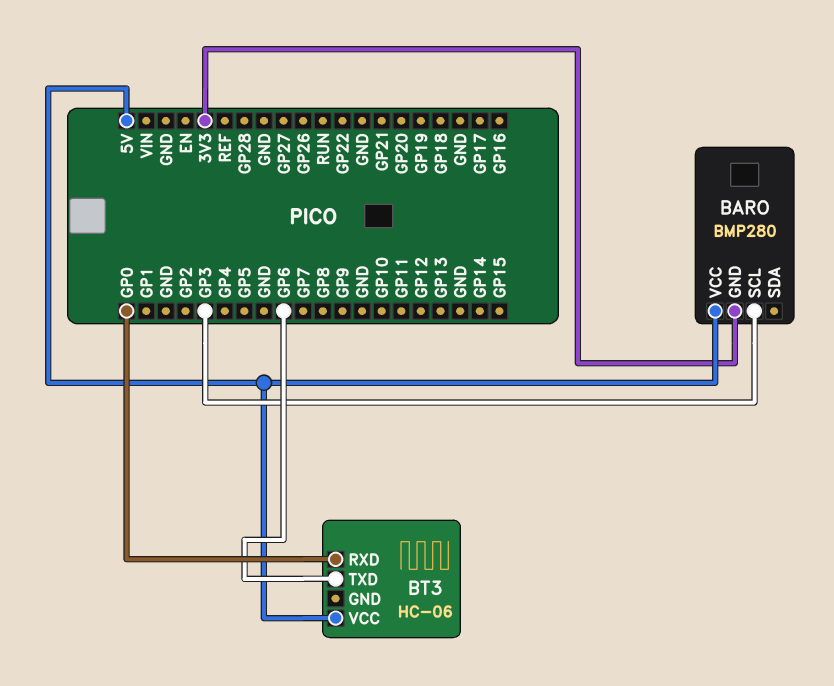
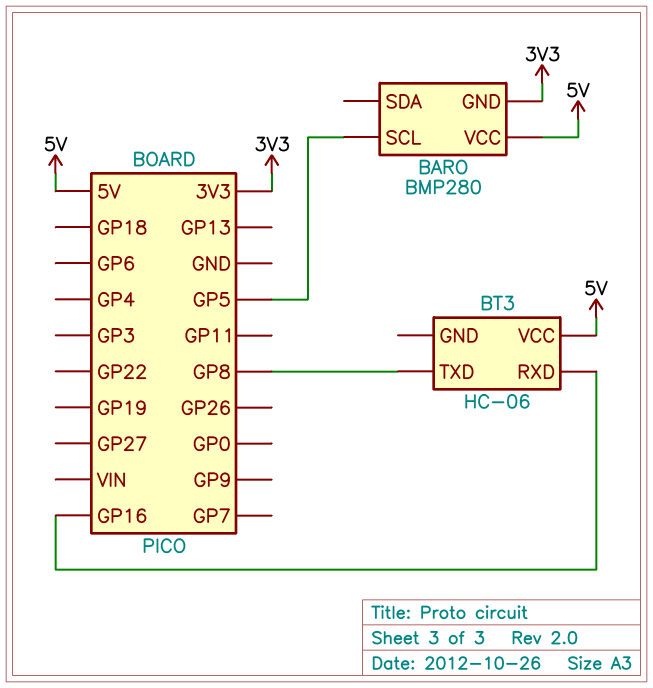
BARO pin SCL: GP3 -> GP5
BT3 pin RXD: GP0 -> GP16
BT3 pin TXD: GP6 -> GP8

